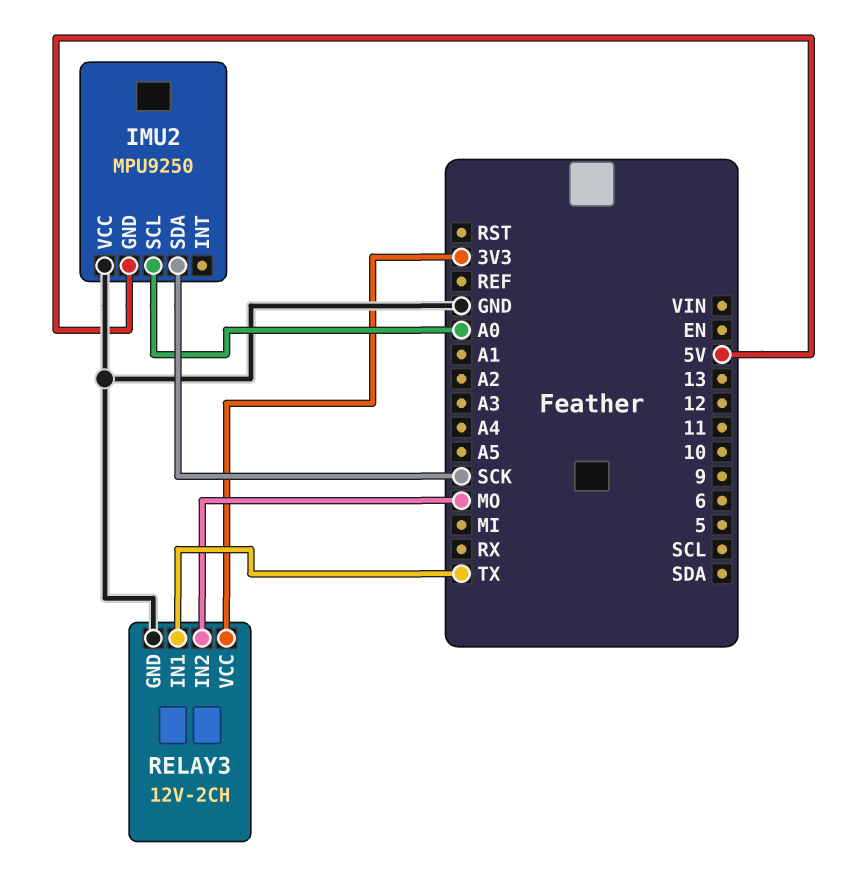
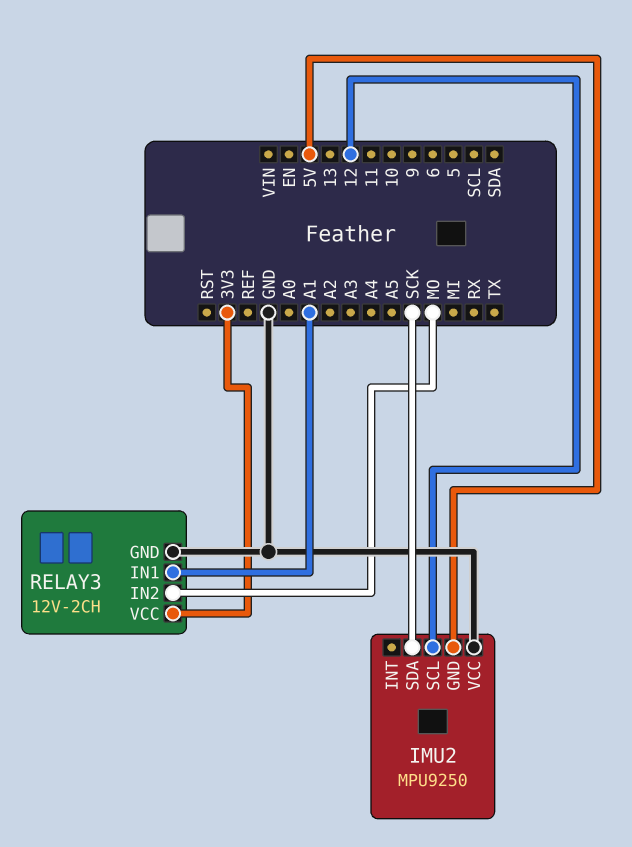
IMU2 pin SCL: A0 -> 12
RELAY3 pin IN1: TX -> A1

